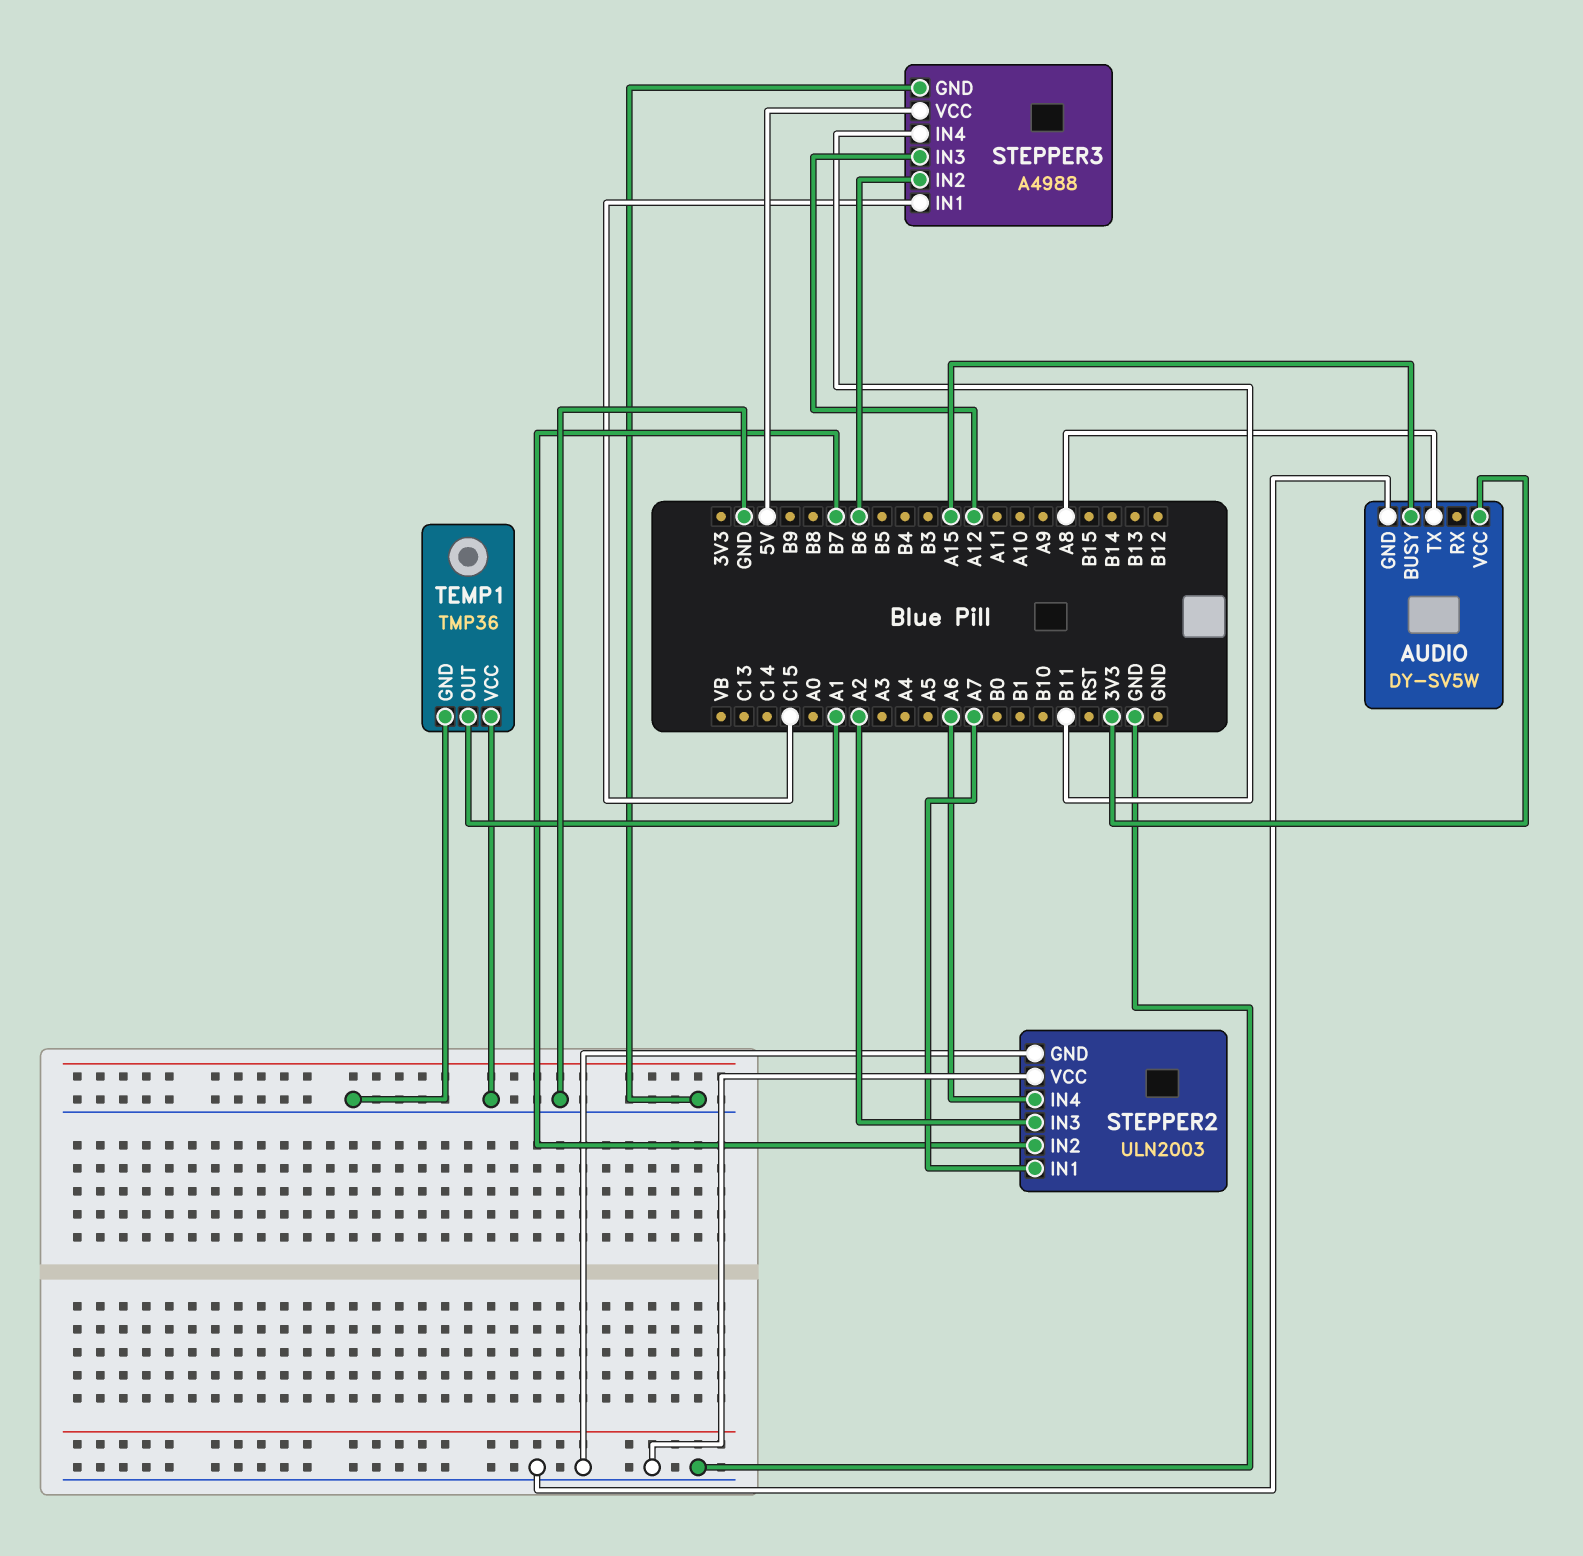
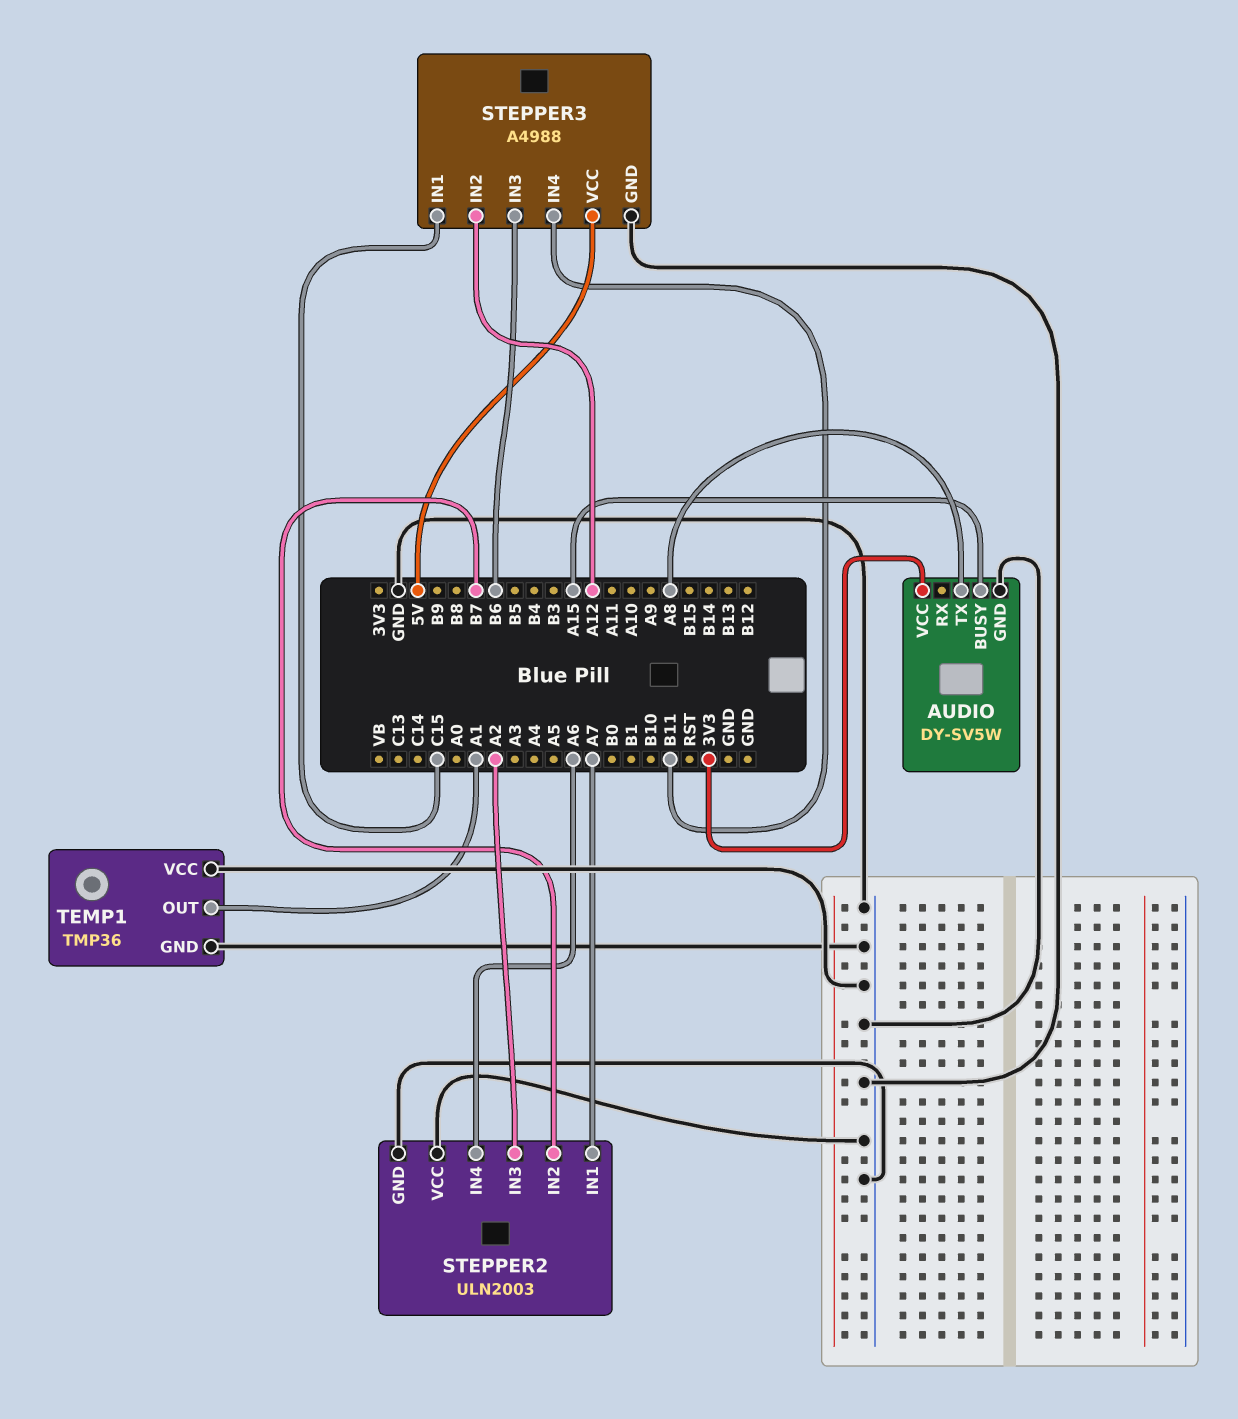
STEPPER3 pin IN2: B6 -> A12
STEPPER3 pin IN3: A12 -> B6

